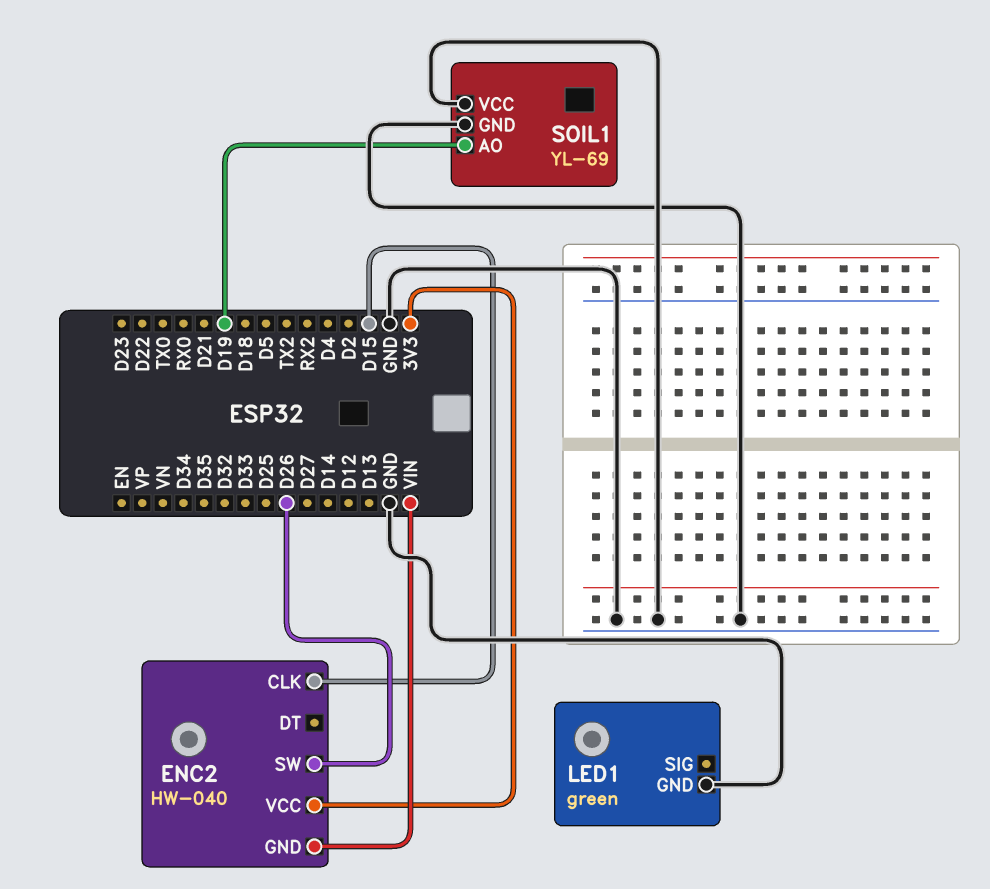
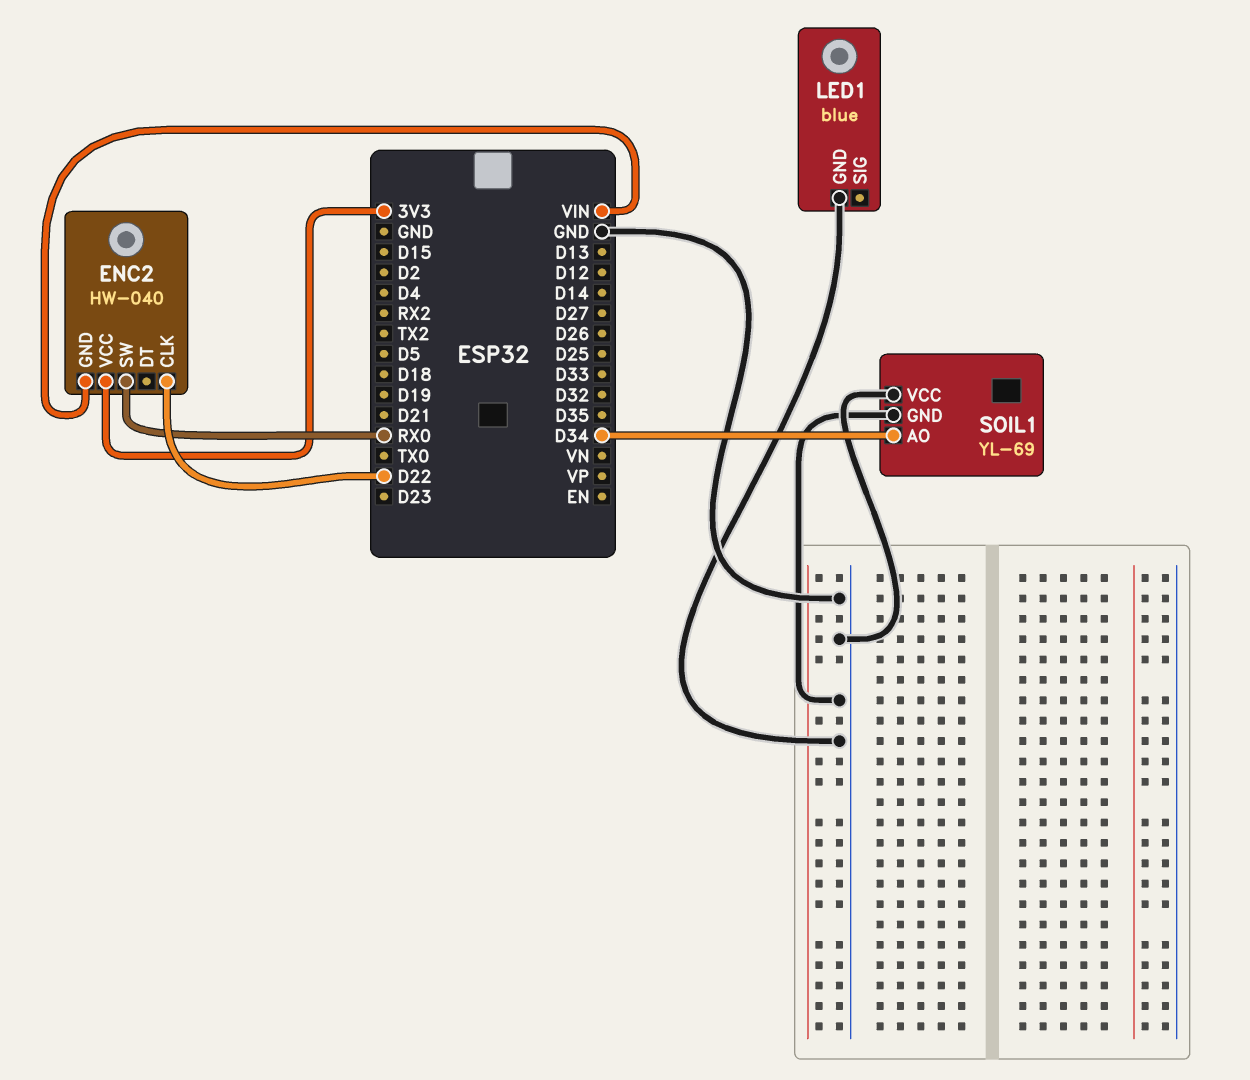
ENC2 pin CLK: D15 -> D22
ENC2 pin SW: D26 -> RX0
LED1: green -> blue
SOIL1 pin AO: D19 -> D34

